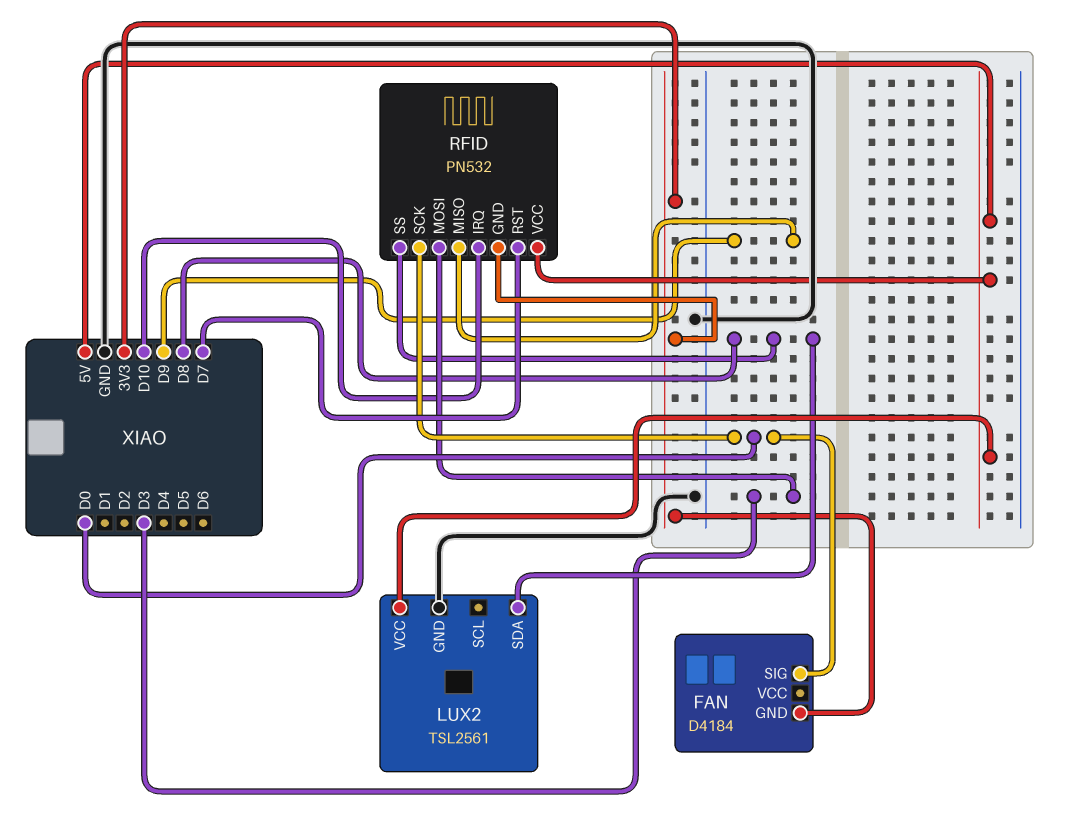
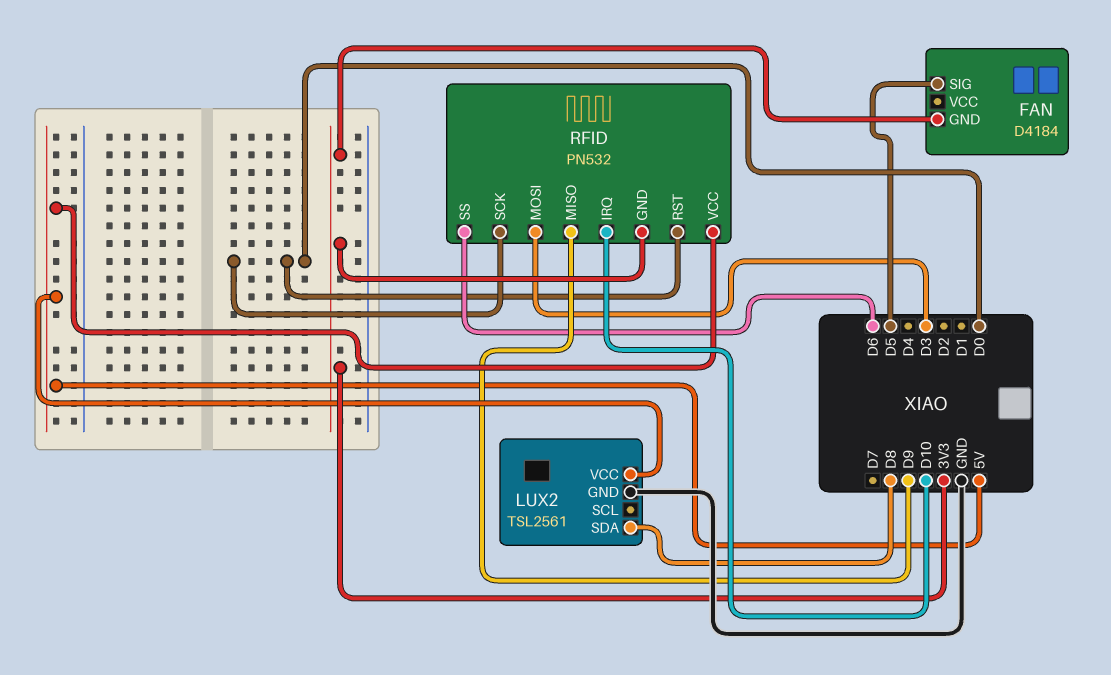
FAN pin SIG: D0 -> D5
RFID pin RST: D7 -> D0
RFID pin SS: D8 -> D6

